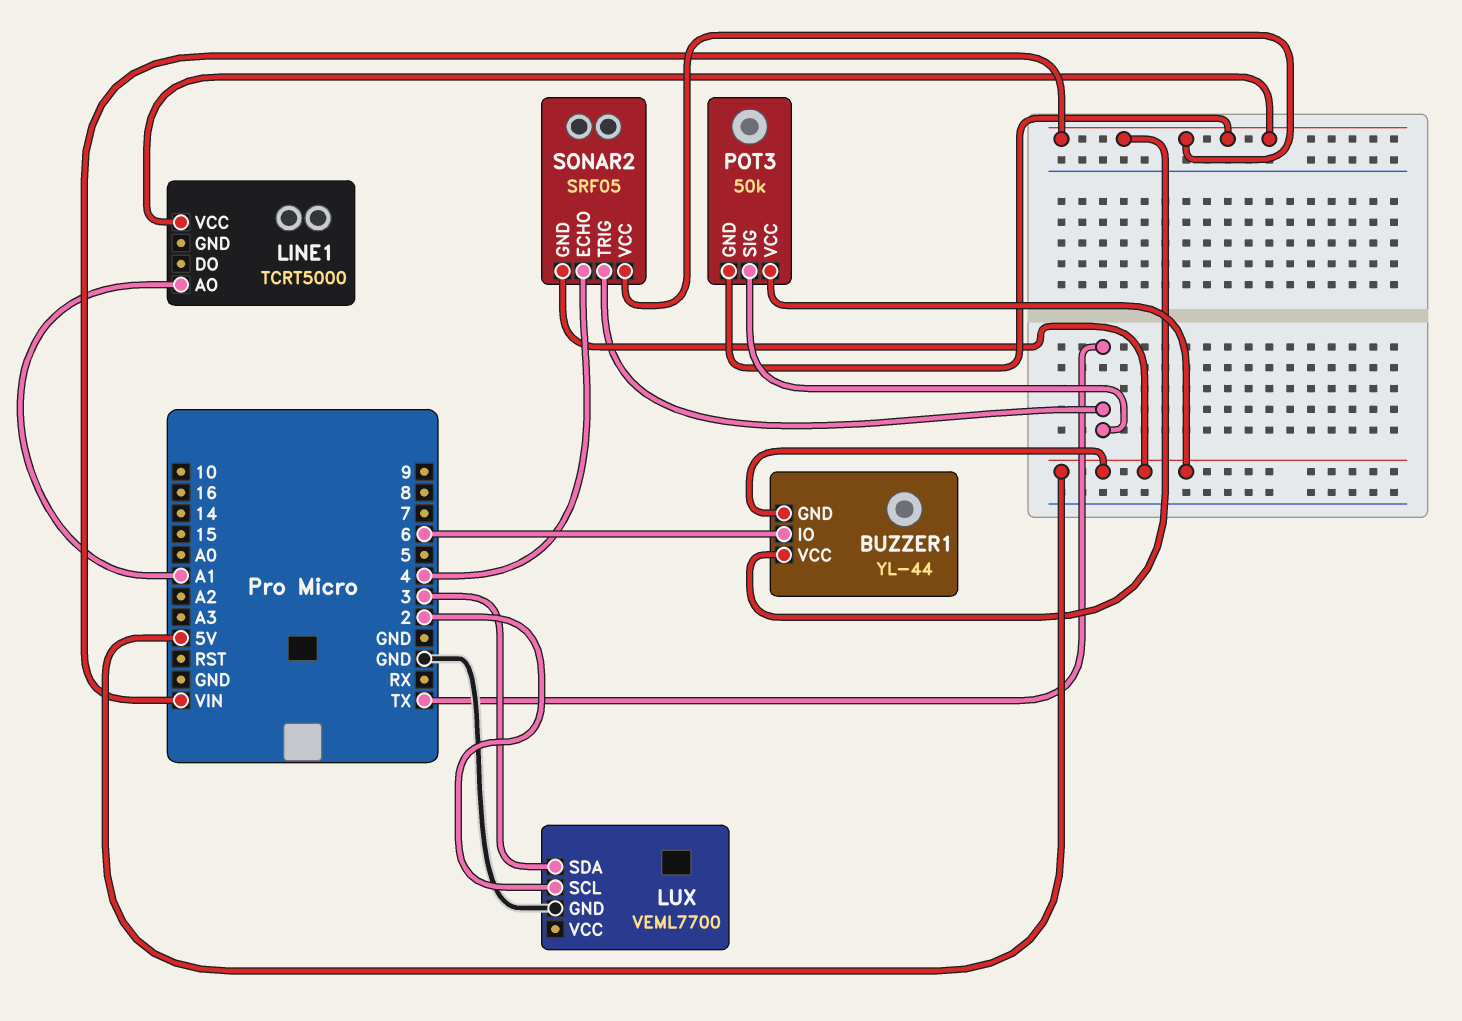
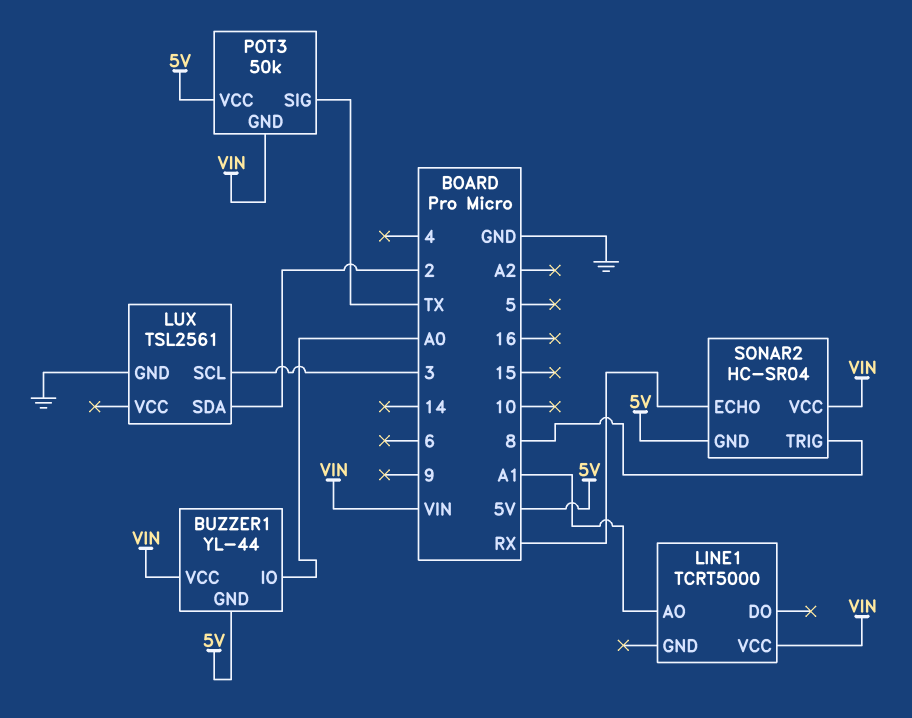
BUZZER1 pin IO: 6 -> A0
LUX: VEML7700 -> TSL2561
LUX pin SCL: 2 -> 3
LUX pin SDA: 3 -> 2
SONAR2: SRF05 -> HC-SR04
SONAR2 pin ECHO: 4 -> RX
SONAR2 pin TRIG: TX -> 8

